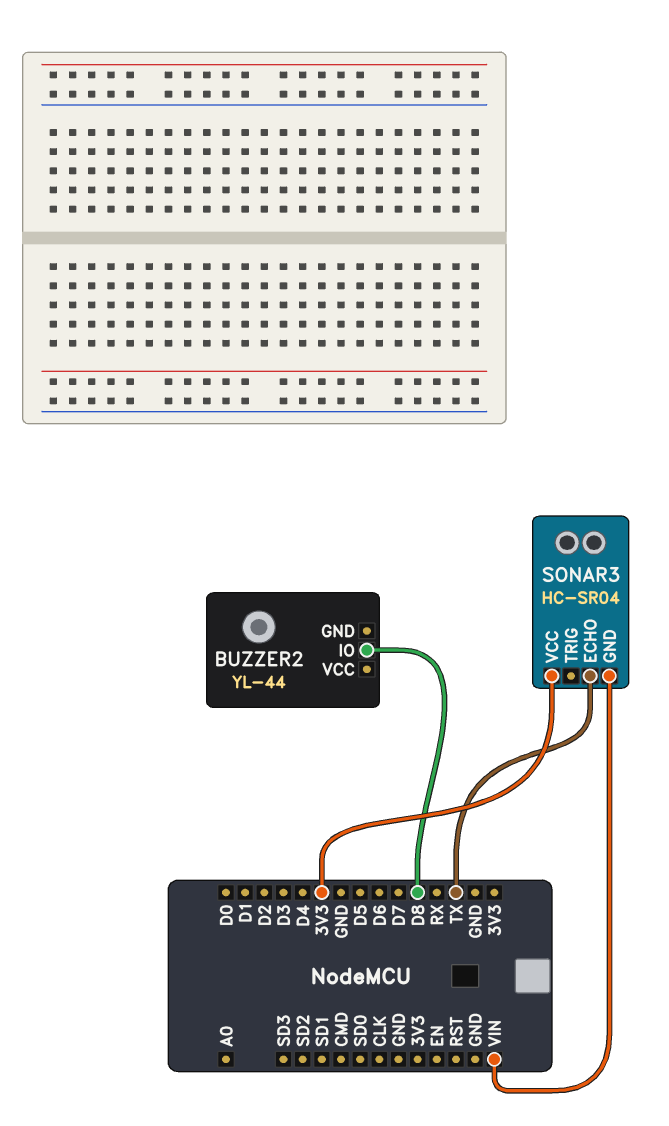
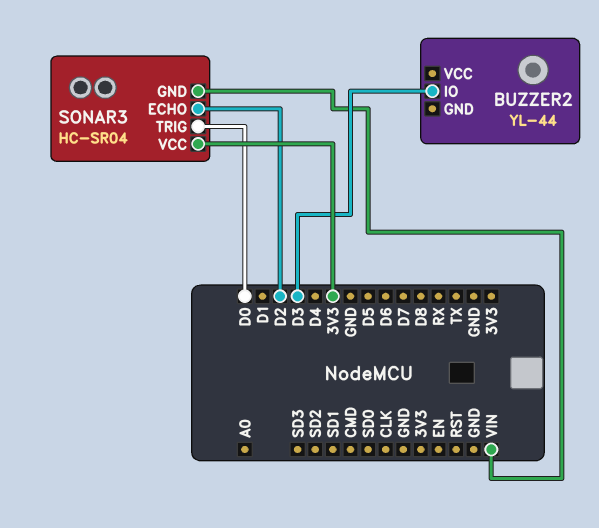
BUZZER2 pin IO: D8 -> D3
SONAR3 pin ECHO: TX -> D2
SONAR3 pin TRIG: none -> D0

